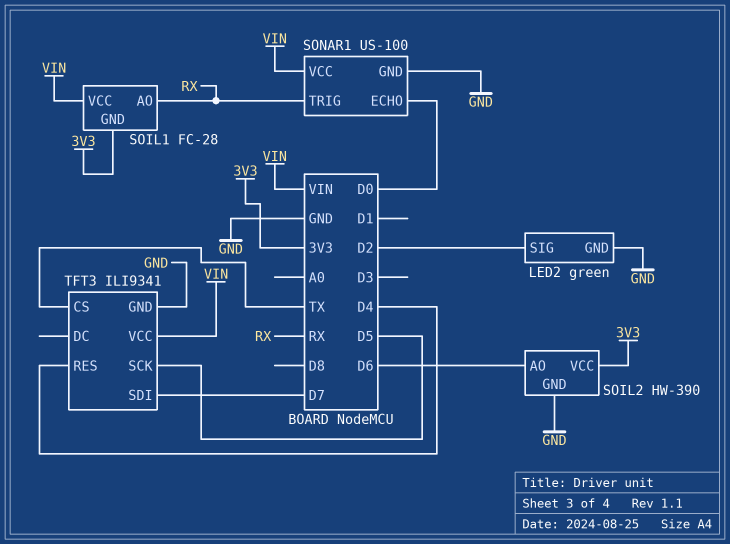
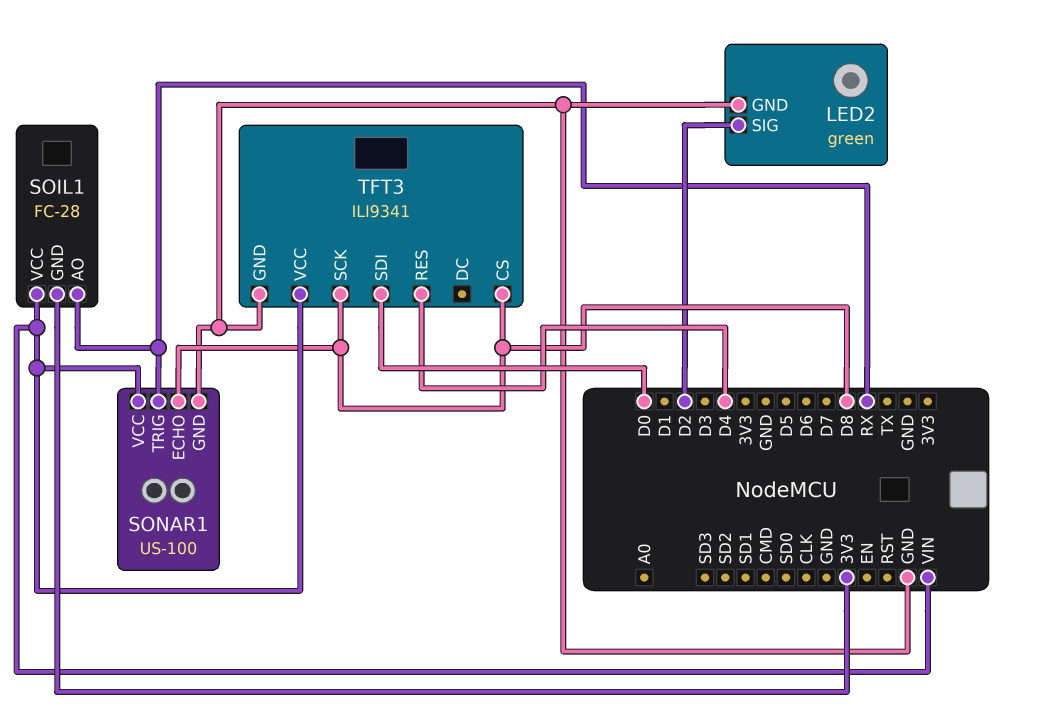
SOIL2: HW-390 -> none
SOIL2 pin AO: D6 -> none
SOIL2 pin GND: GND -> none
SOIL2 pin VCC: 3V3 -> none
SONAR1 pin ECHO: D0 -> D8
TFT3 pin CS: TX -> D8
TFT3 pin SCK: D5 -> D8
TFT3 pin SDI: D7 -> D0

